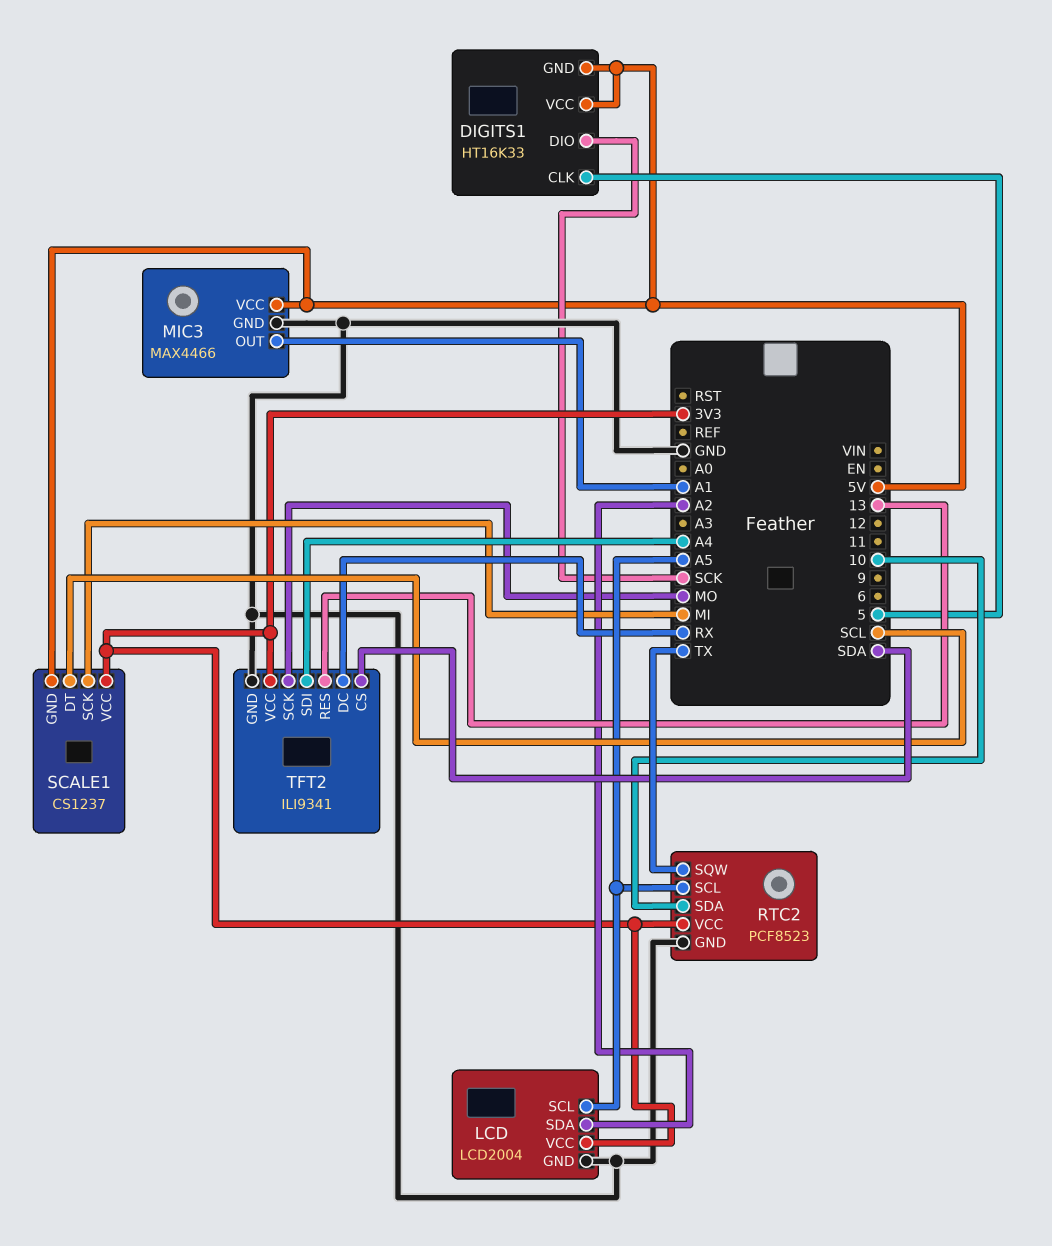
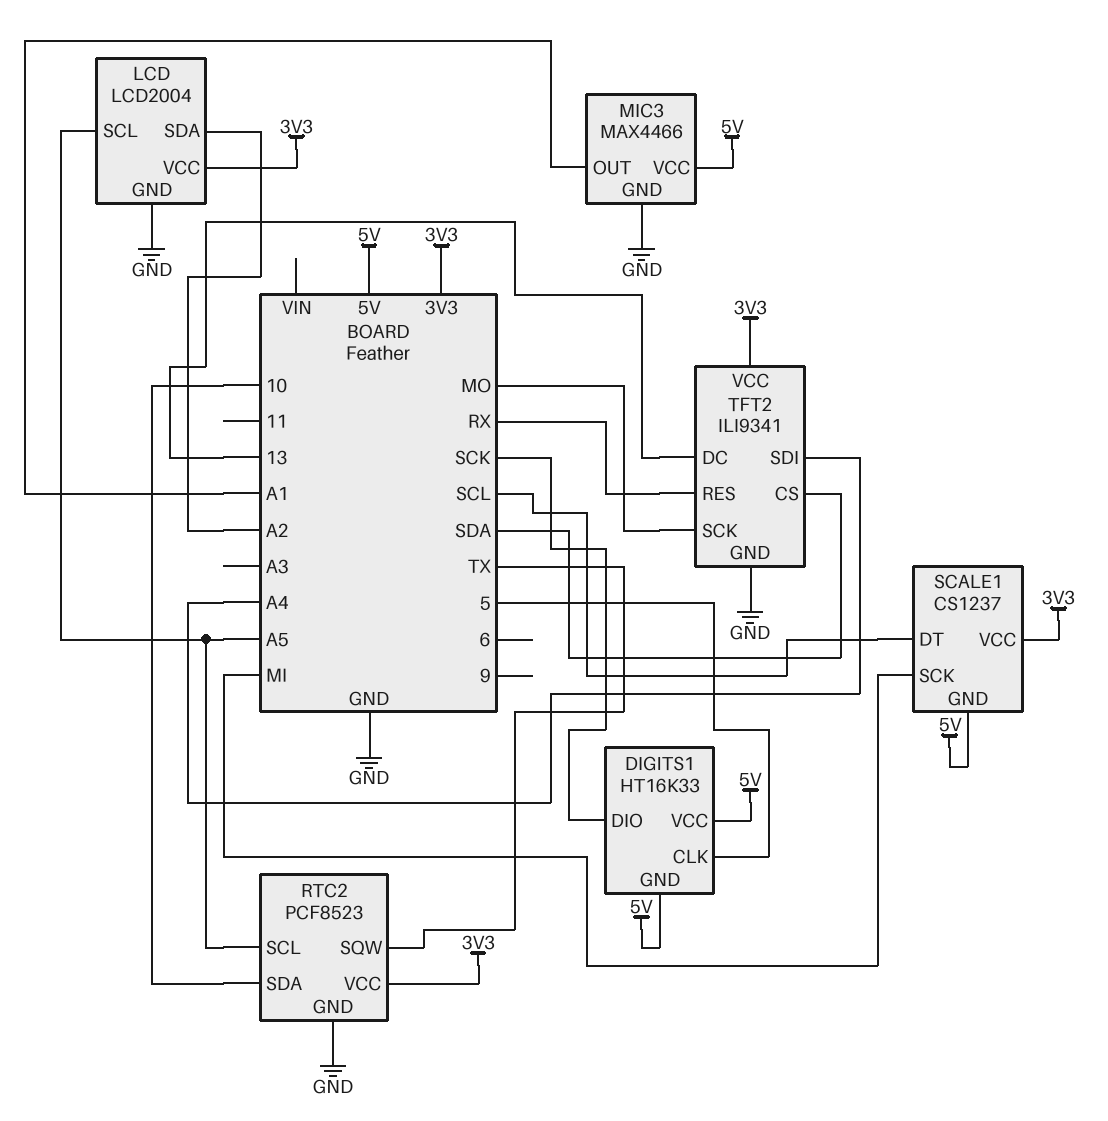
TFT2 pin DC: RX -> 13
TFT2 pin RES: 13 -> RX

